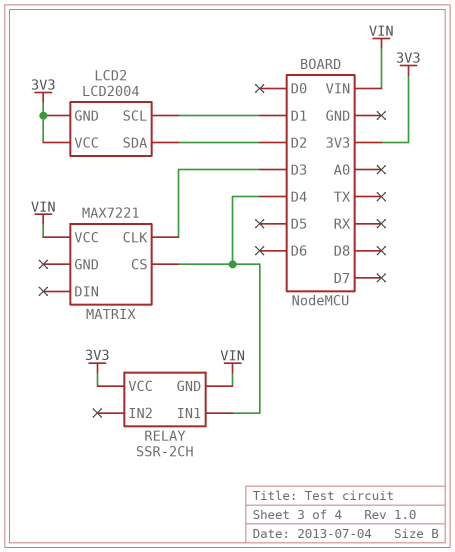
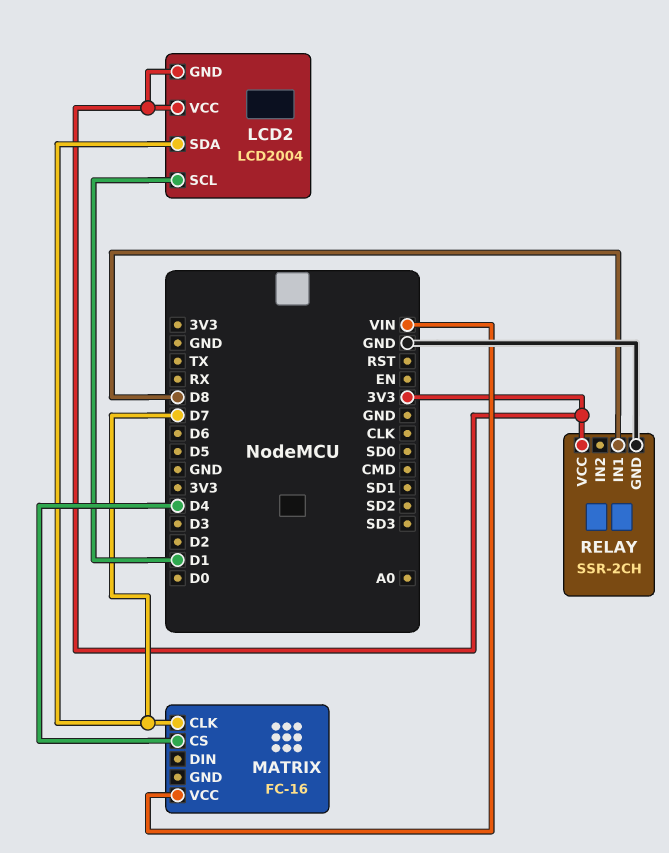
LCD2 pin SDA: D2 -> D7
MATRIX: MAX7221 -> FC-16
MATRIX pin CLK: D3 -> D7
RELAY pin GND: VIN -> GND
RELAY pin IN1: D4 -> D8

